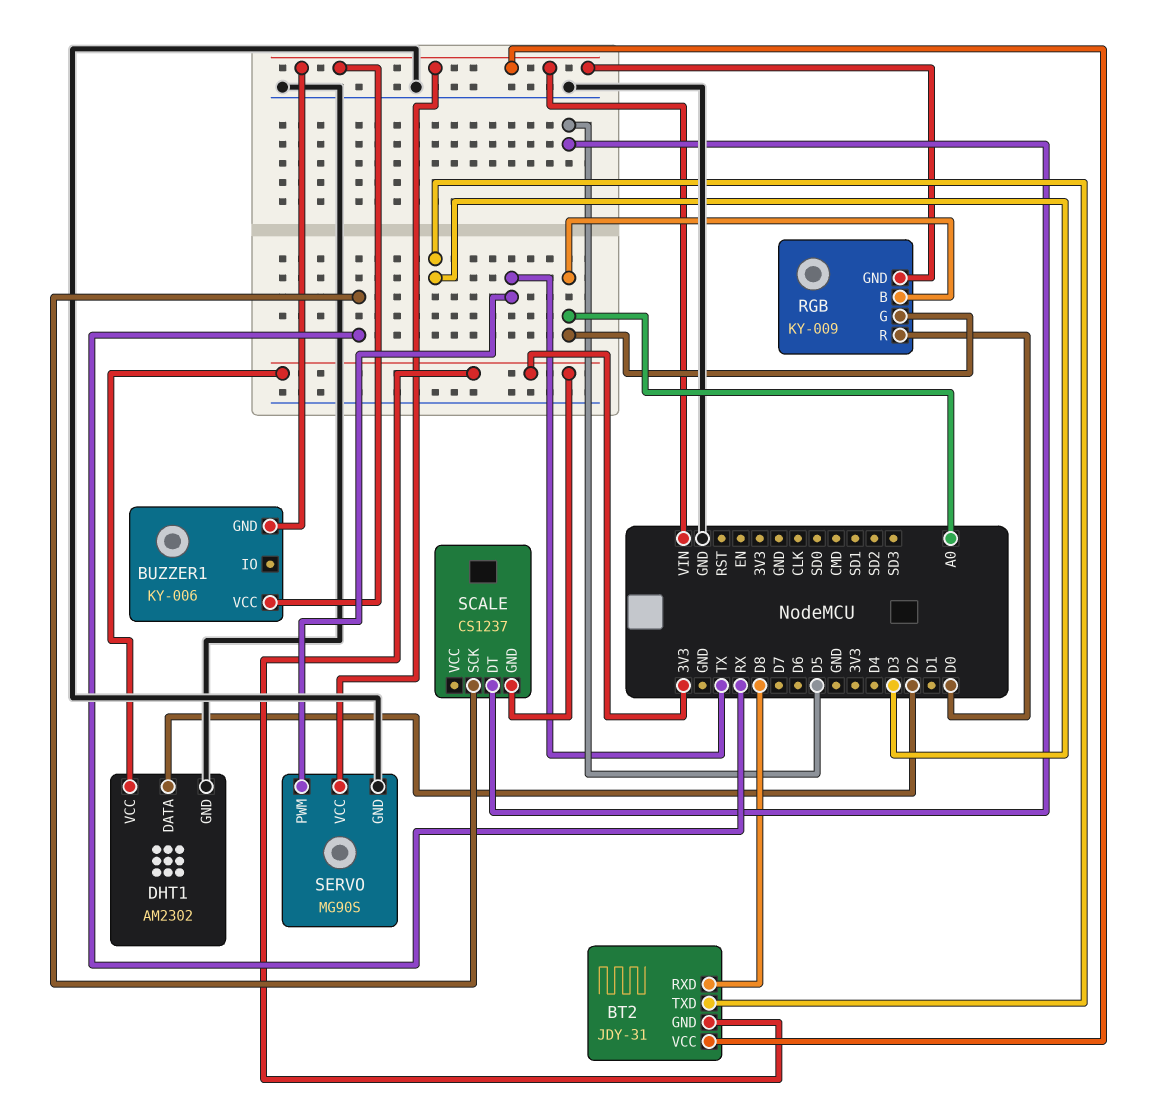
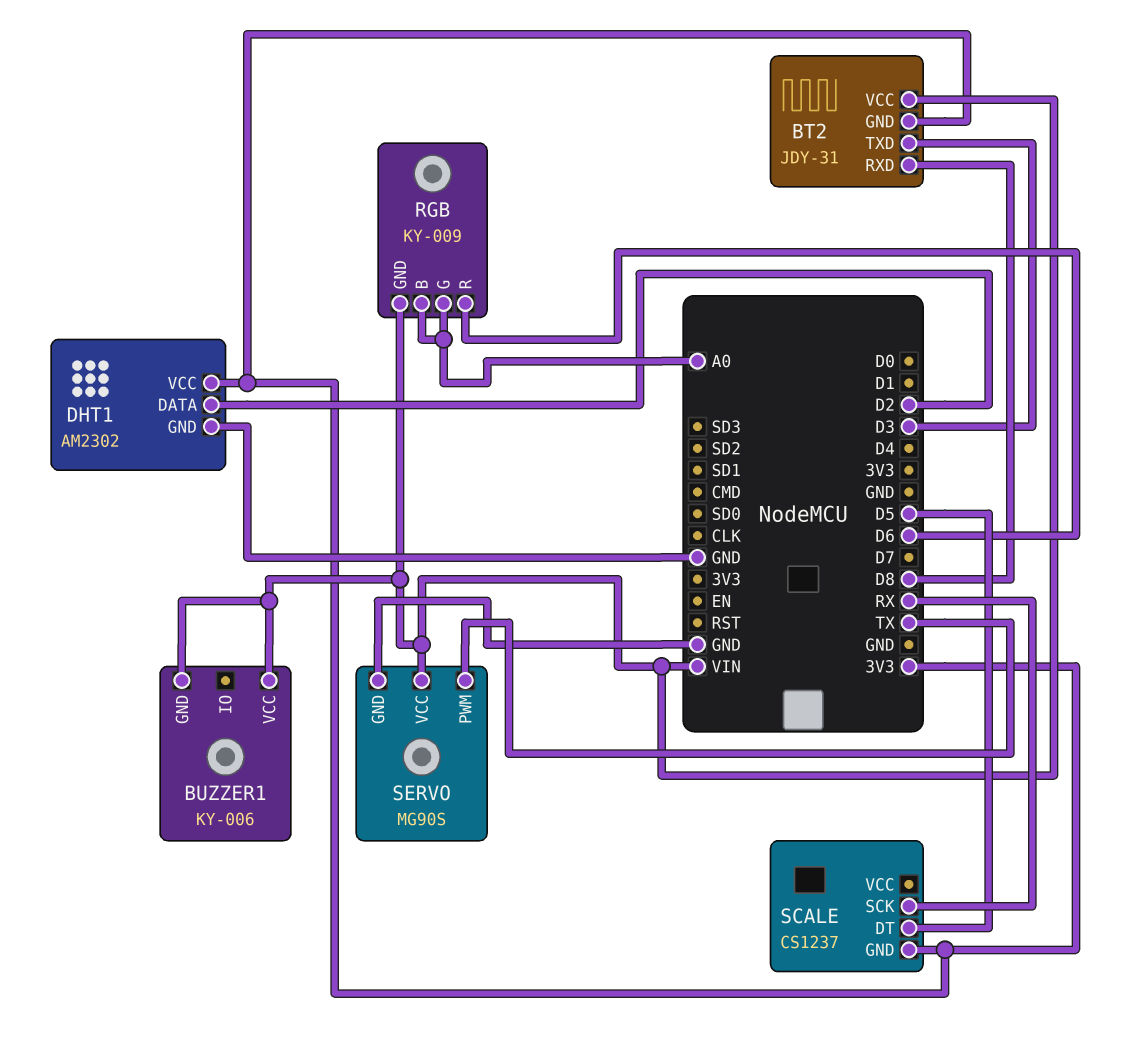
RGB pin R: D0 -> D6

